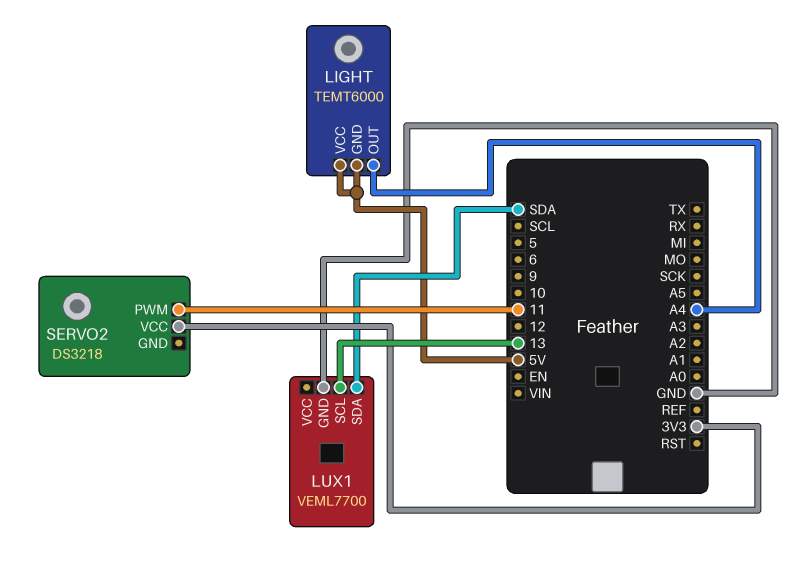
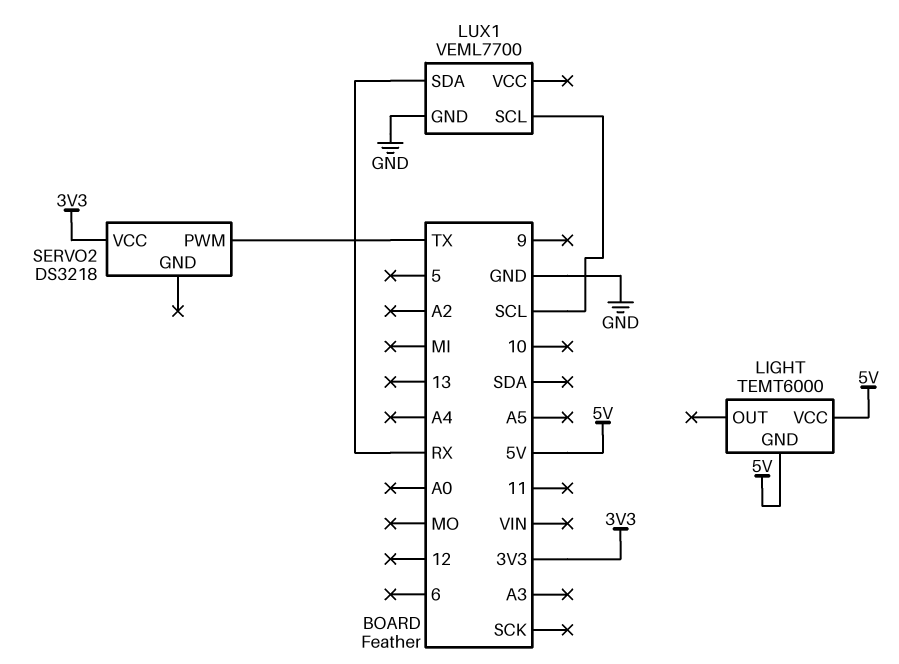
LIGHT pin OUT: A4 -> none
LUX1 pin SCL: 13 -> SCL
LUX1 pin SDA: SDA -> RX
SERVO2 pin PWM: 11 -> TX

